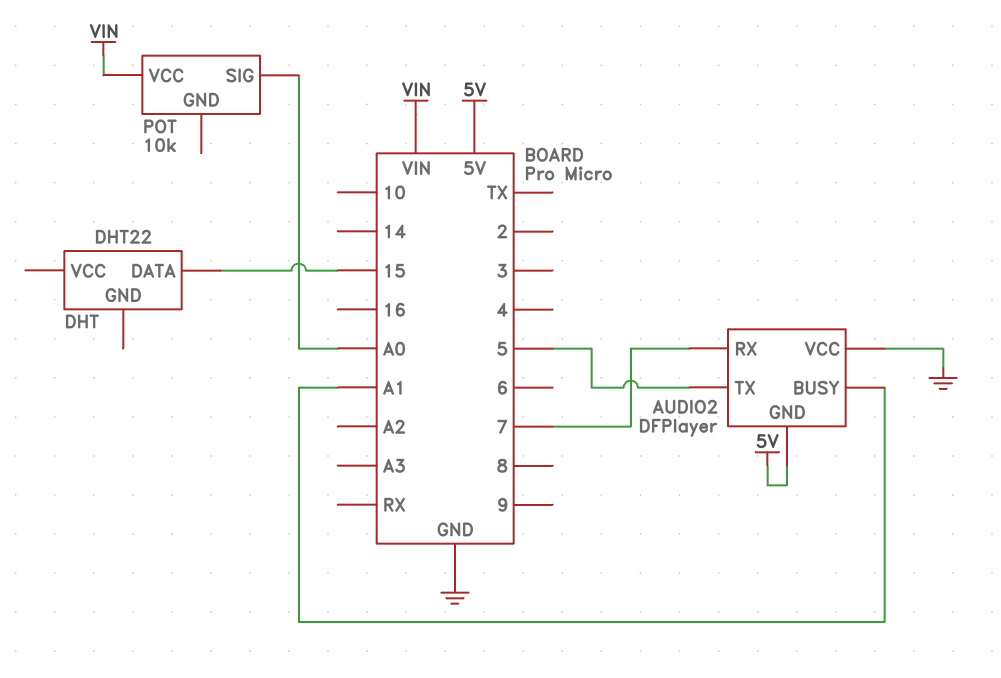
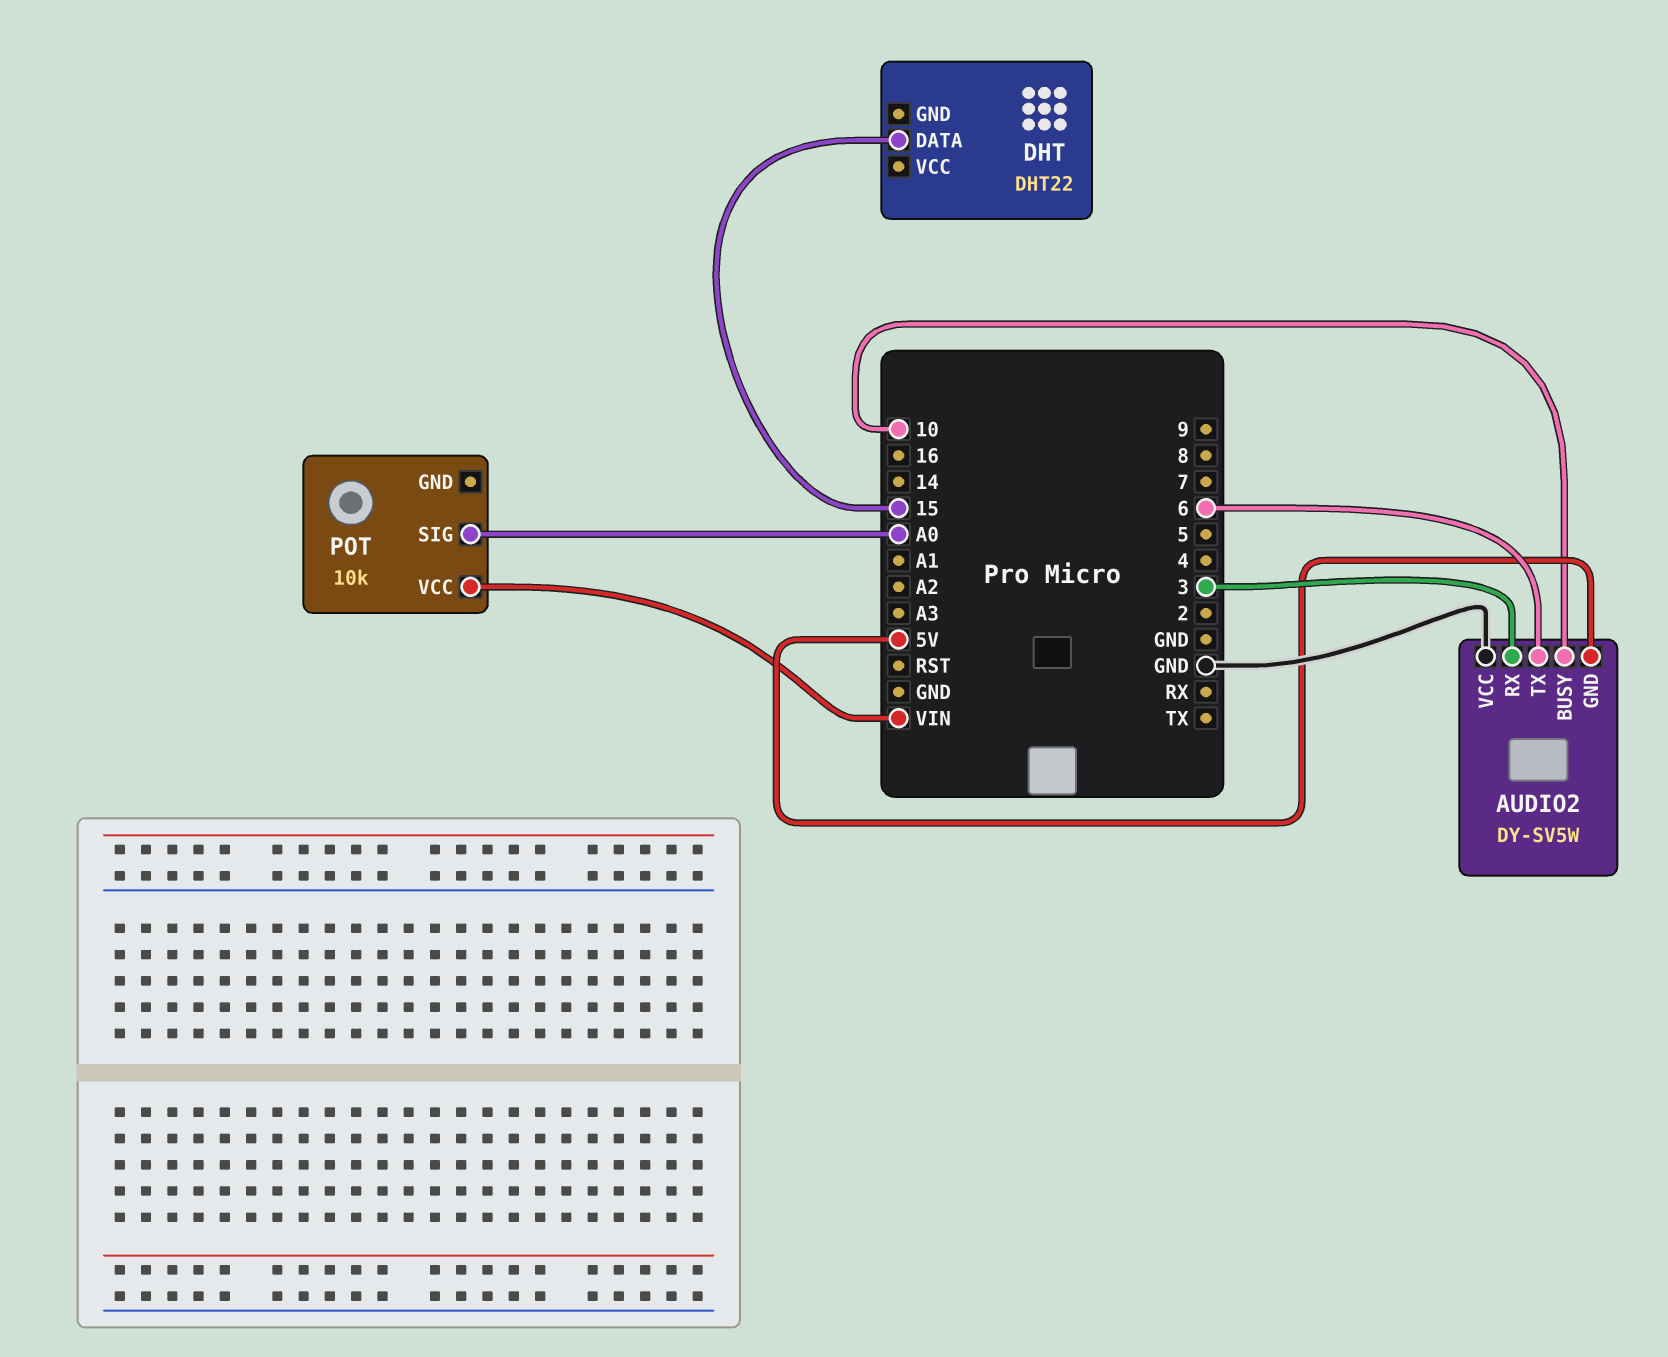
AUDIO2: DFPlayer -> DY-SV5W
AUDIO2 pin BUSY: A1 -> 10
AUDIO2 pin RX: 7 -> 3
AUDIO2 pin TX: 5 -> 6

